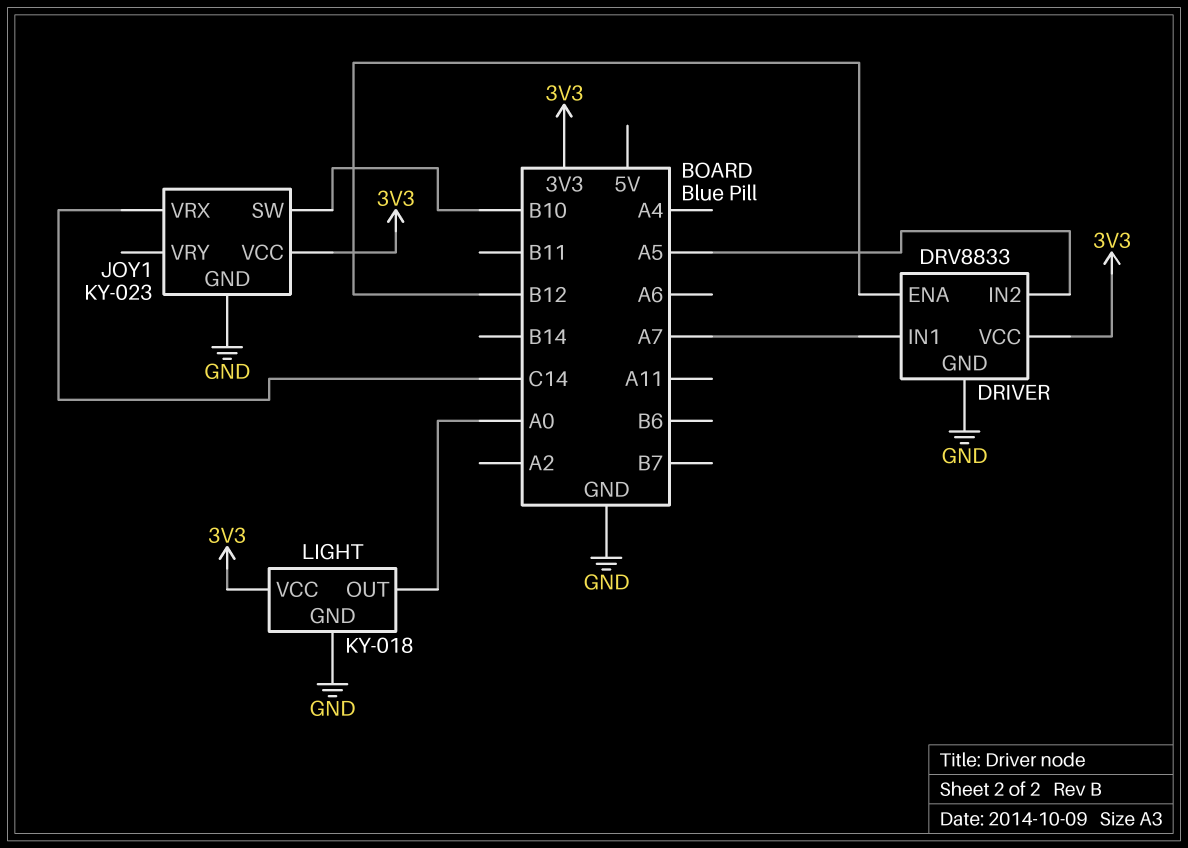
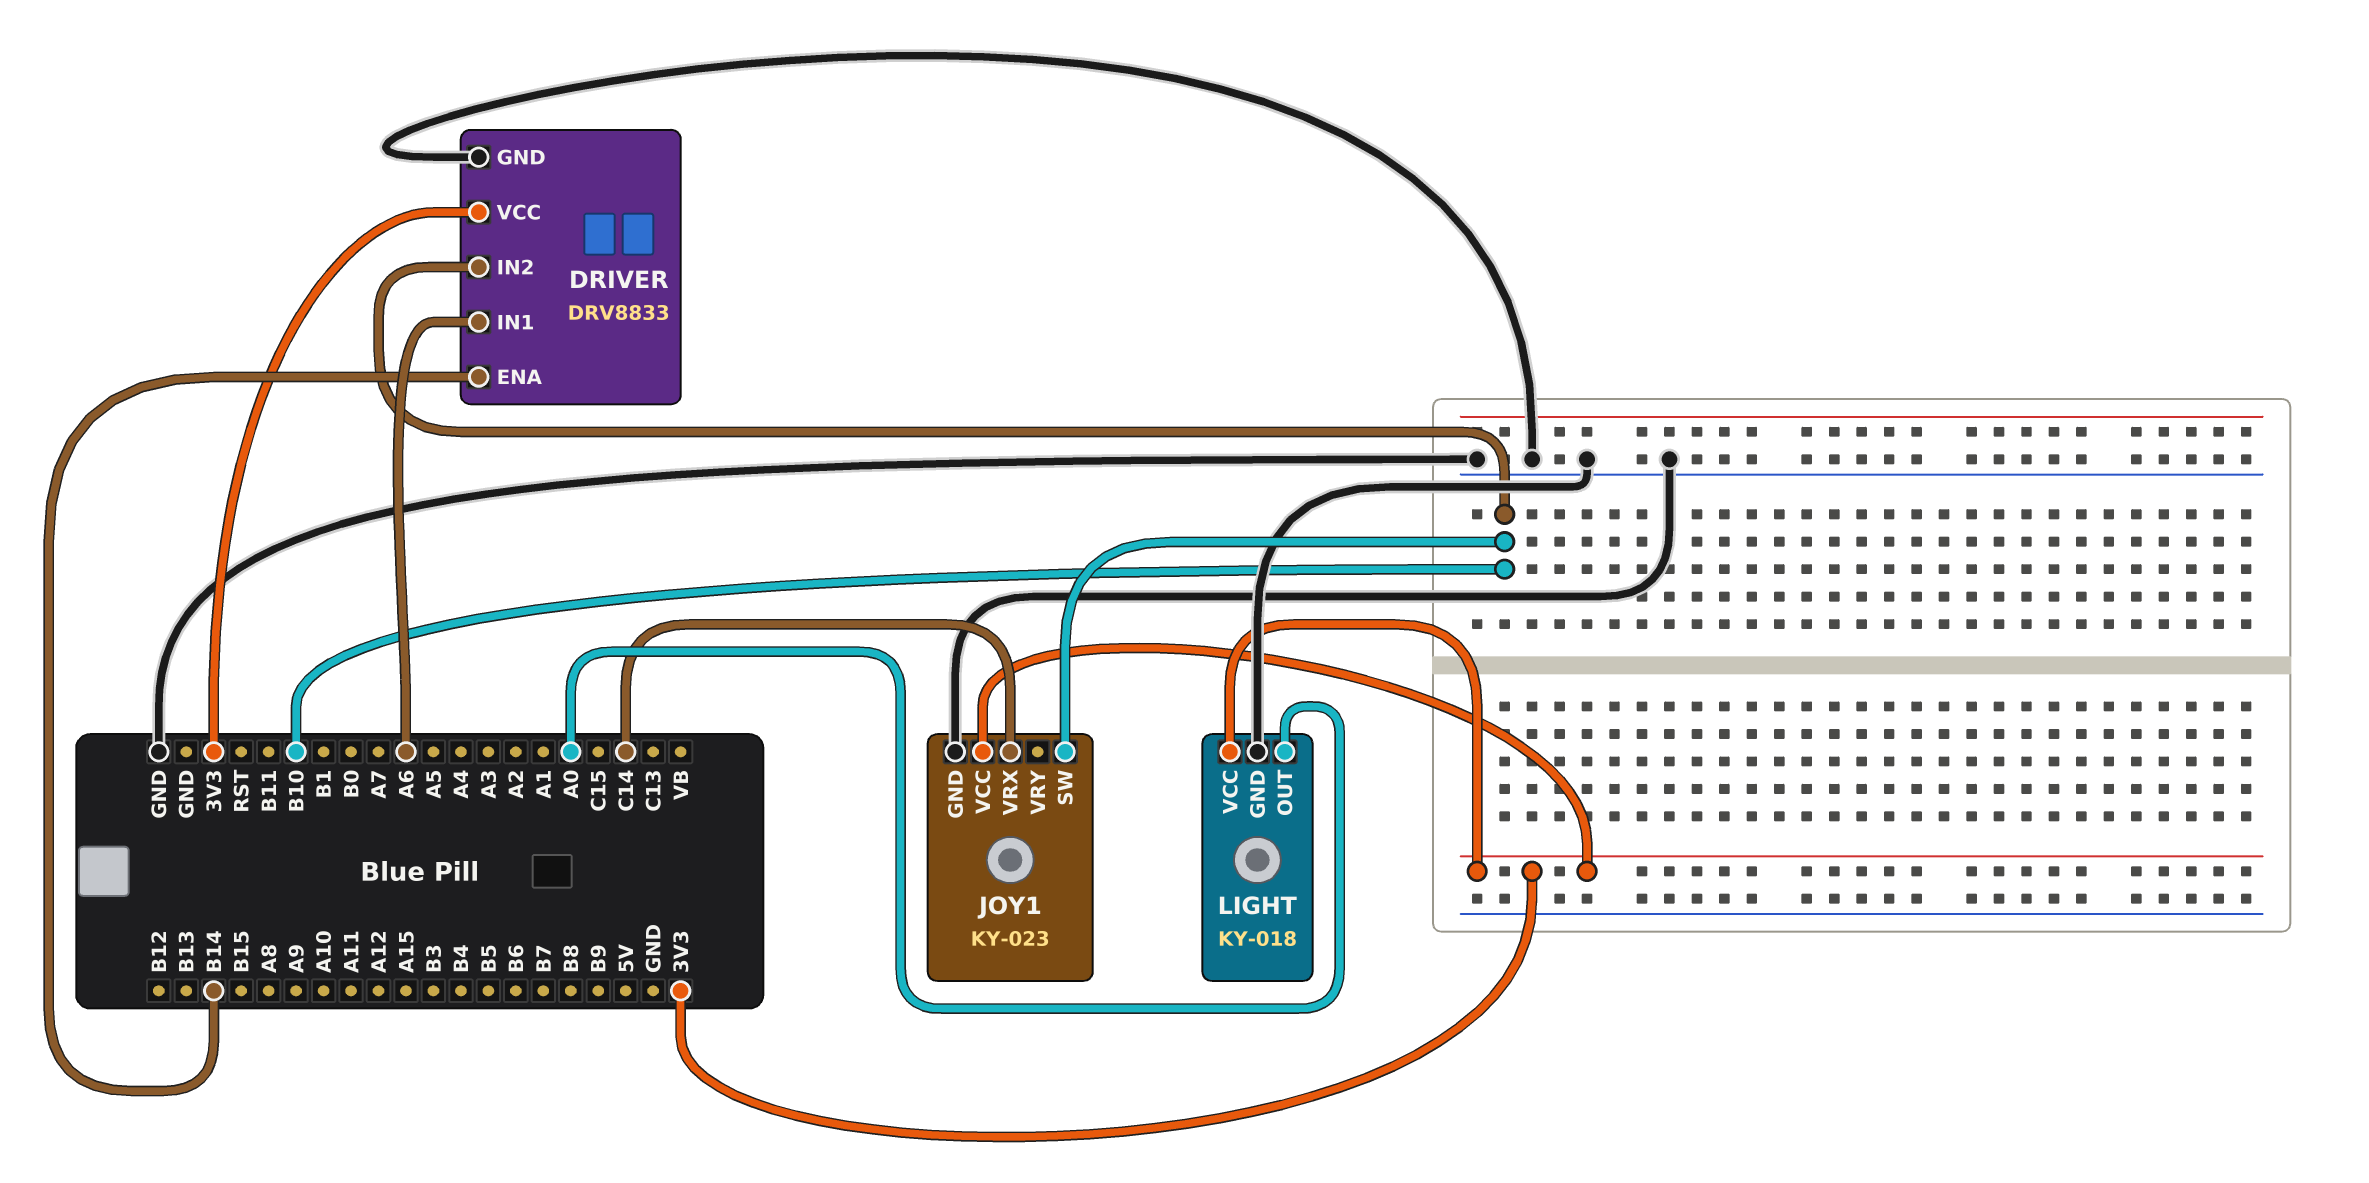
DRIVER pin ENA: B12 -> B14
DRIVER pin IN1: A7 -> A6
DRIVER pin IN2: A5 -> B10

